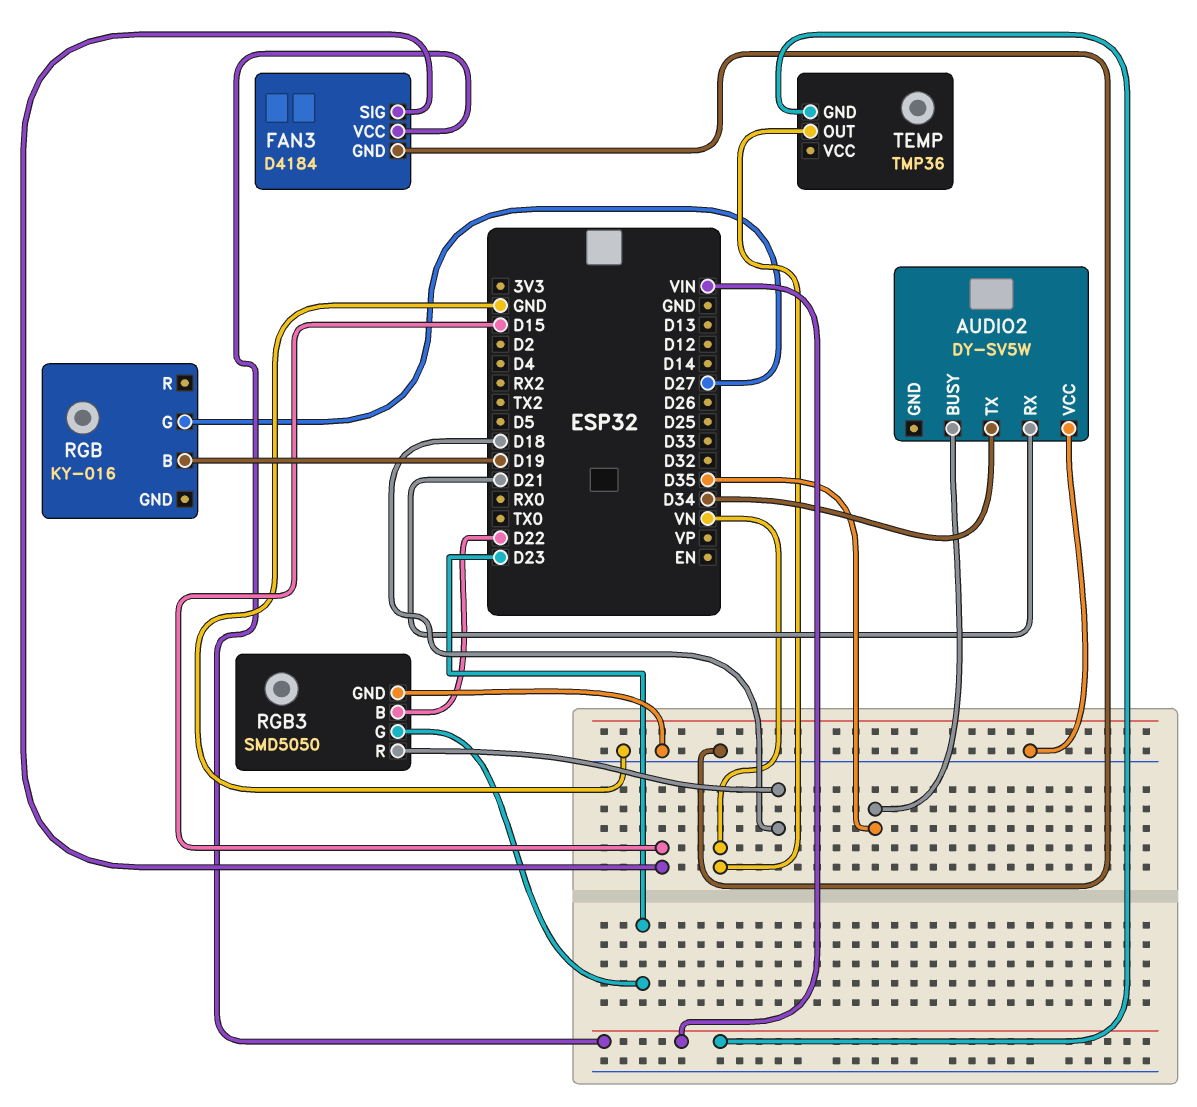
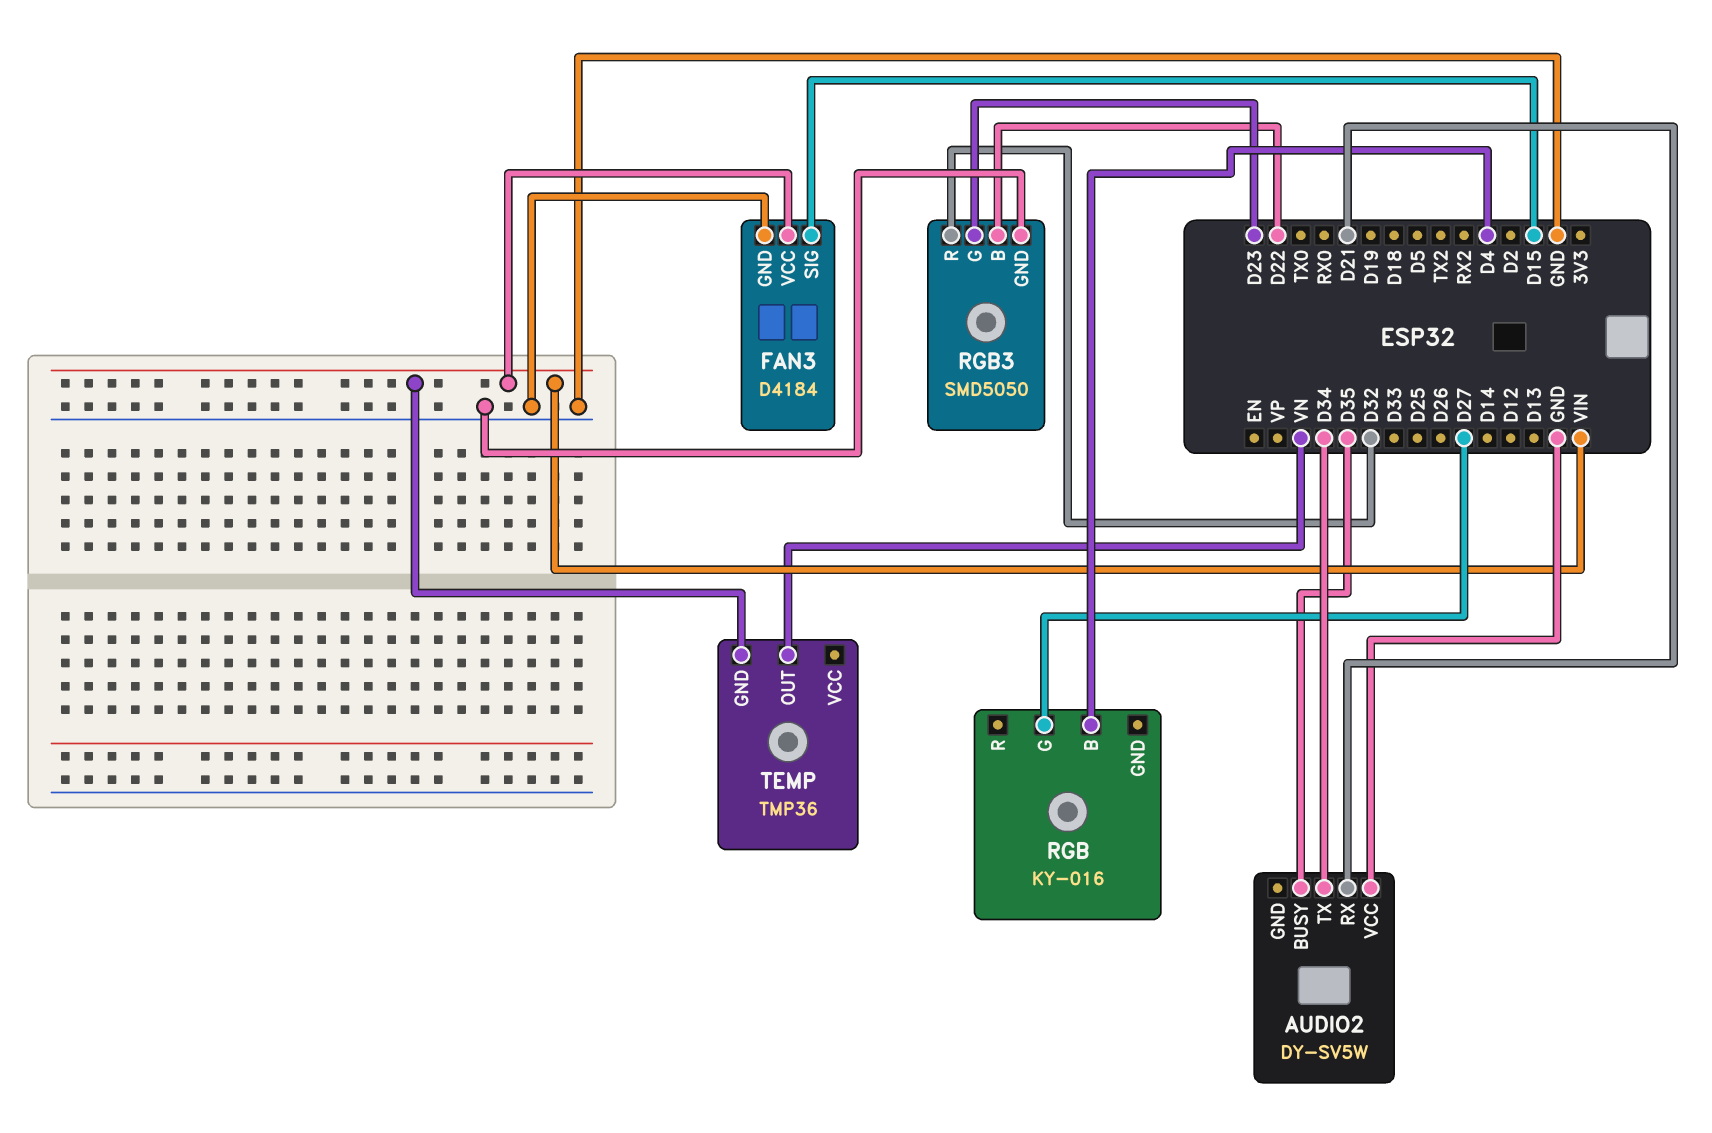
RGB pin B: D19 -> D4
RGB3 pin R: D18 -> D32

